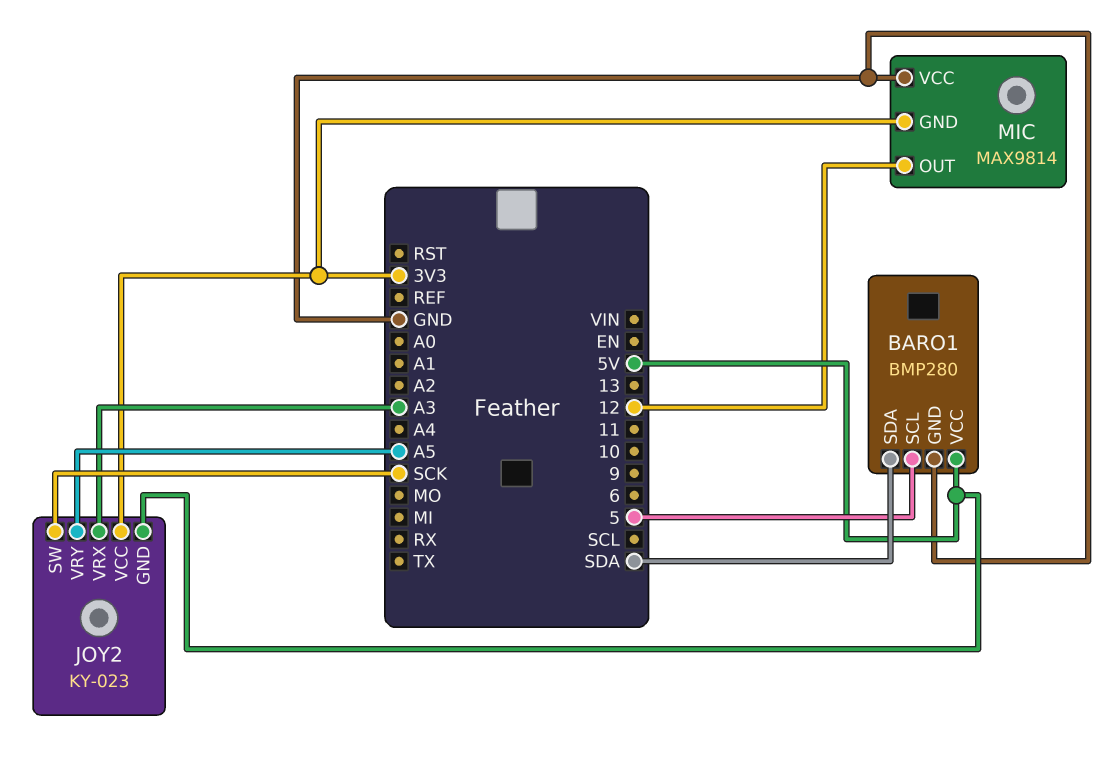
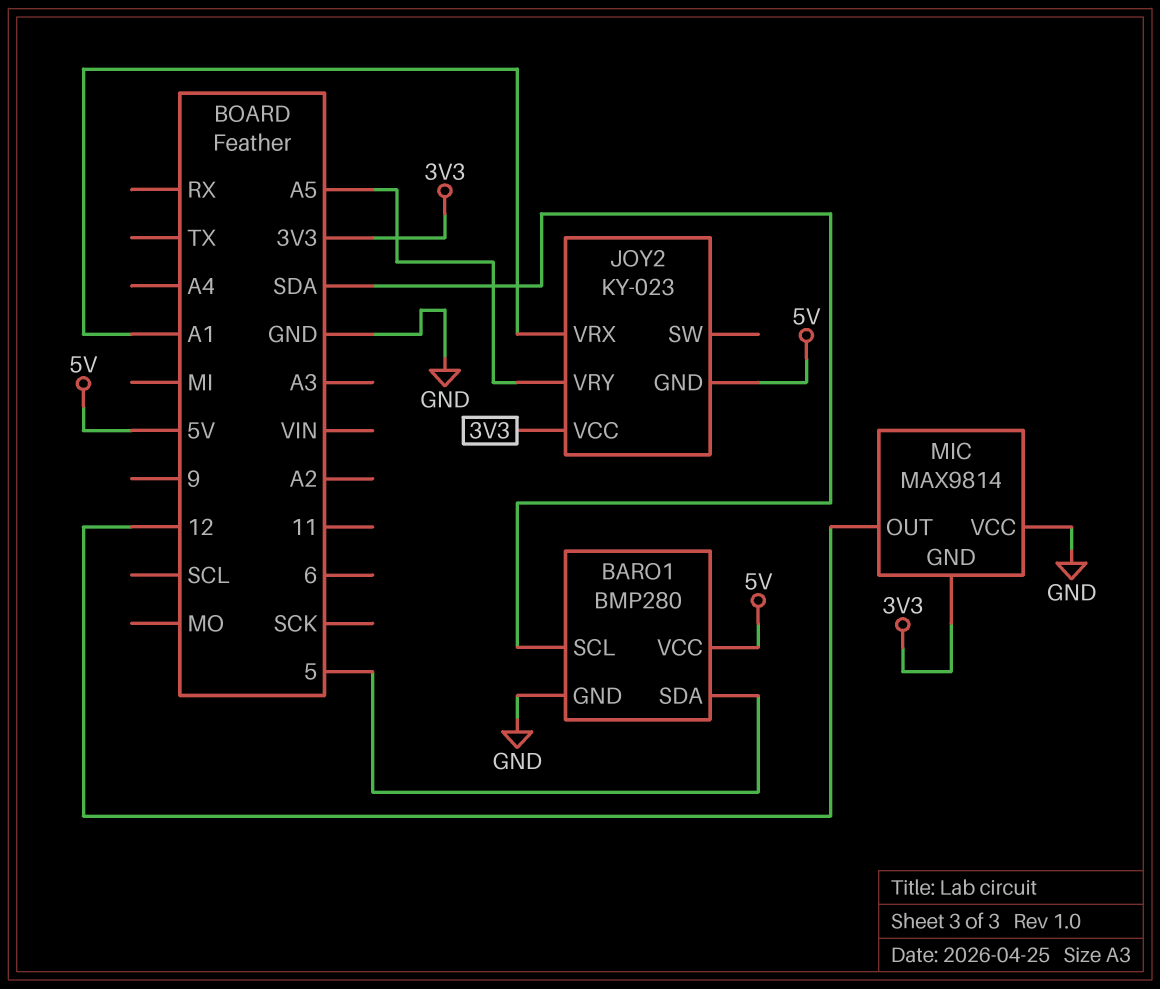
BARO1 pin SCL: 5 -> SDA
BARO1 pin SDA: SDA -> 5
JOY2 pin SW: SCK -> none
JOY2 pin VRX: A3 -> A1

